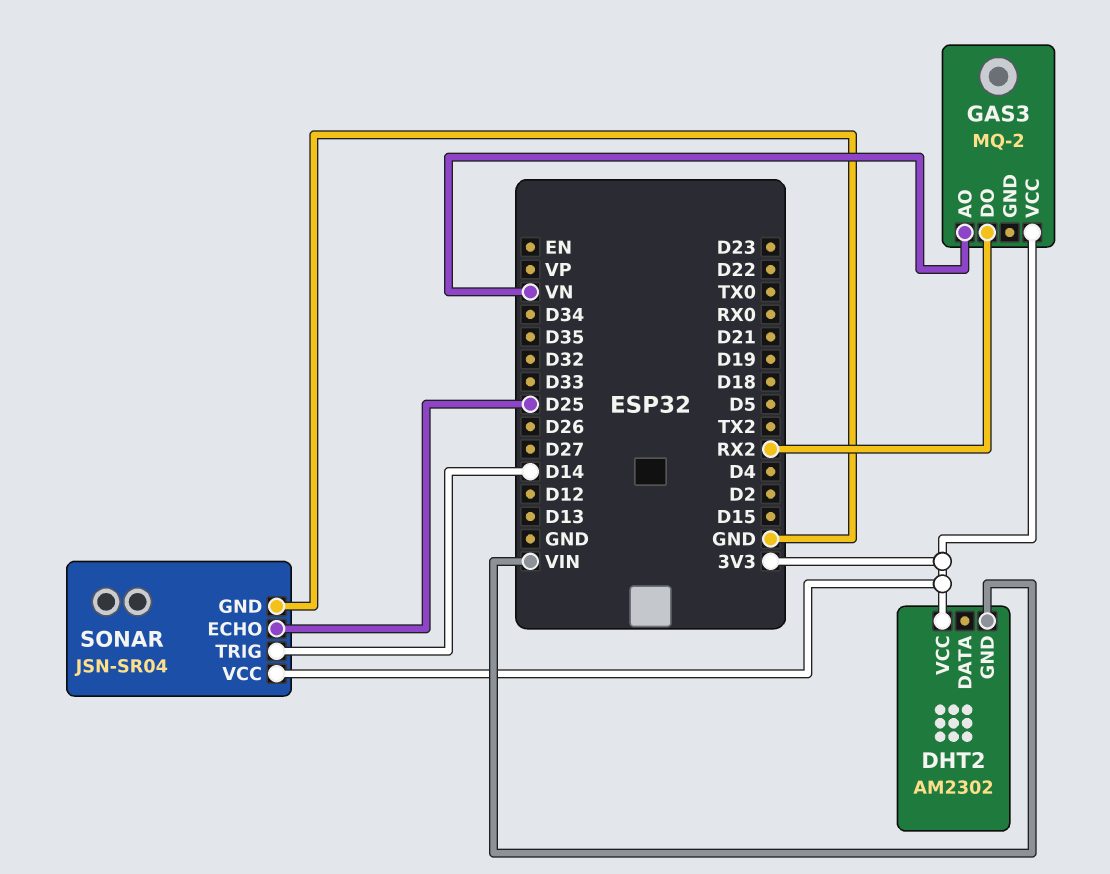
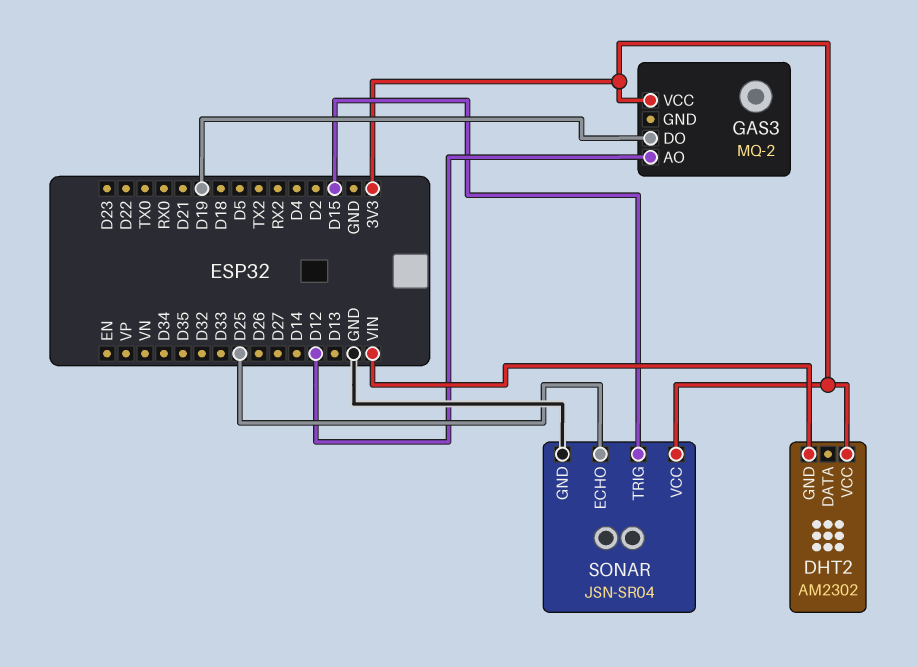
GAS3 pin AO: VN -> D12
GAS3 pin DO: RX2 -> D19
SONAR pin TRIG: D14 -> D15

